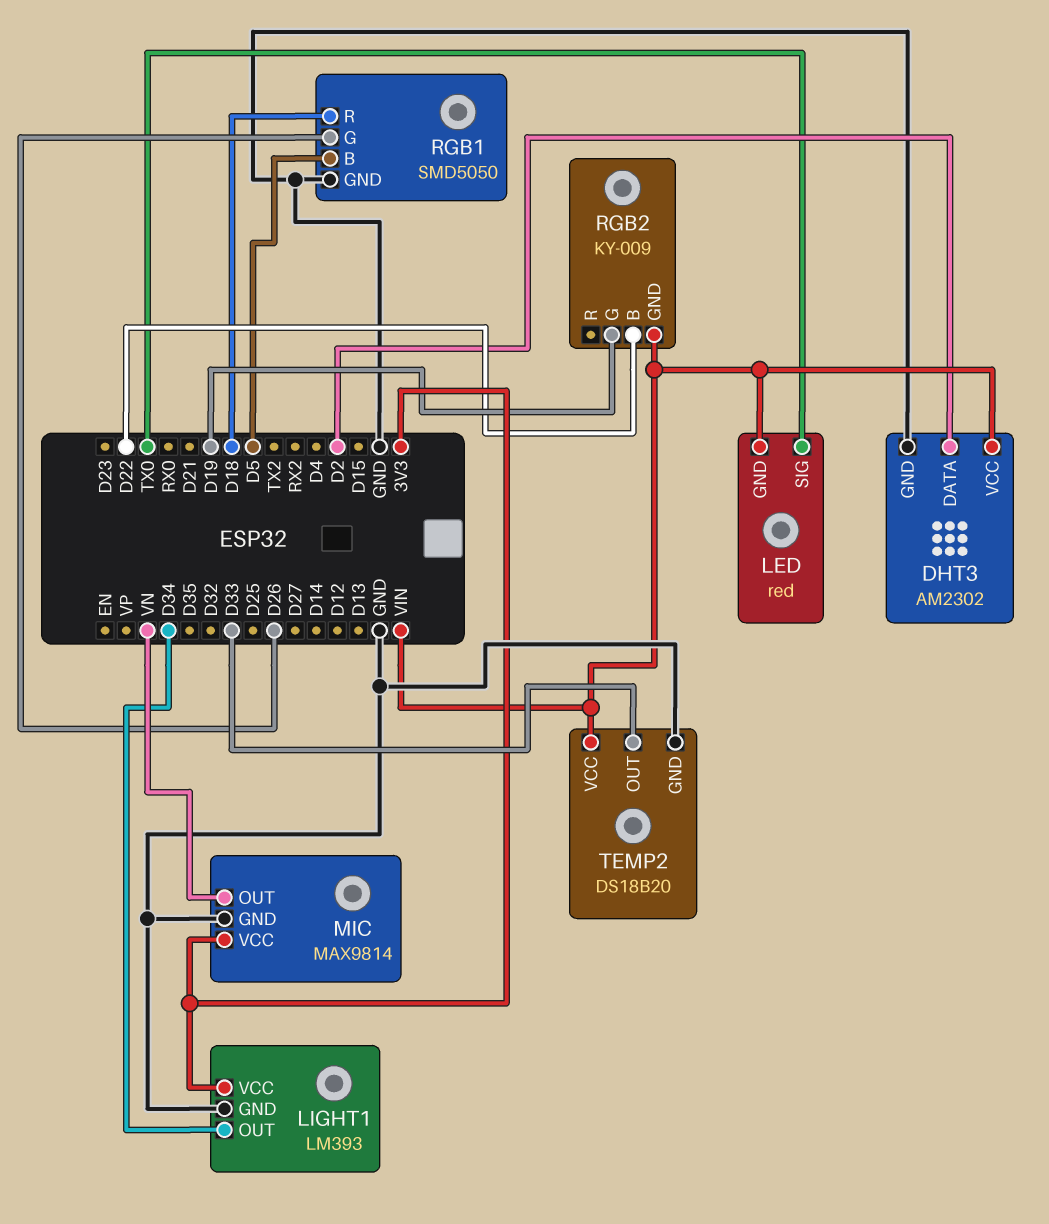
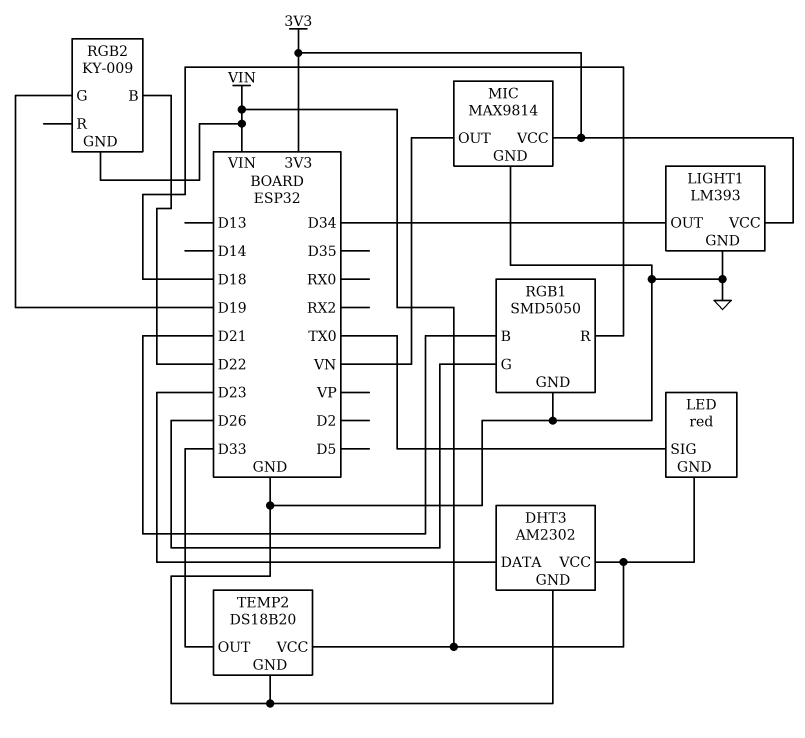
DHT3 pin DATA: D2 -> D23
RGB1 pin B: D5 -> D21

